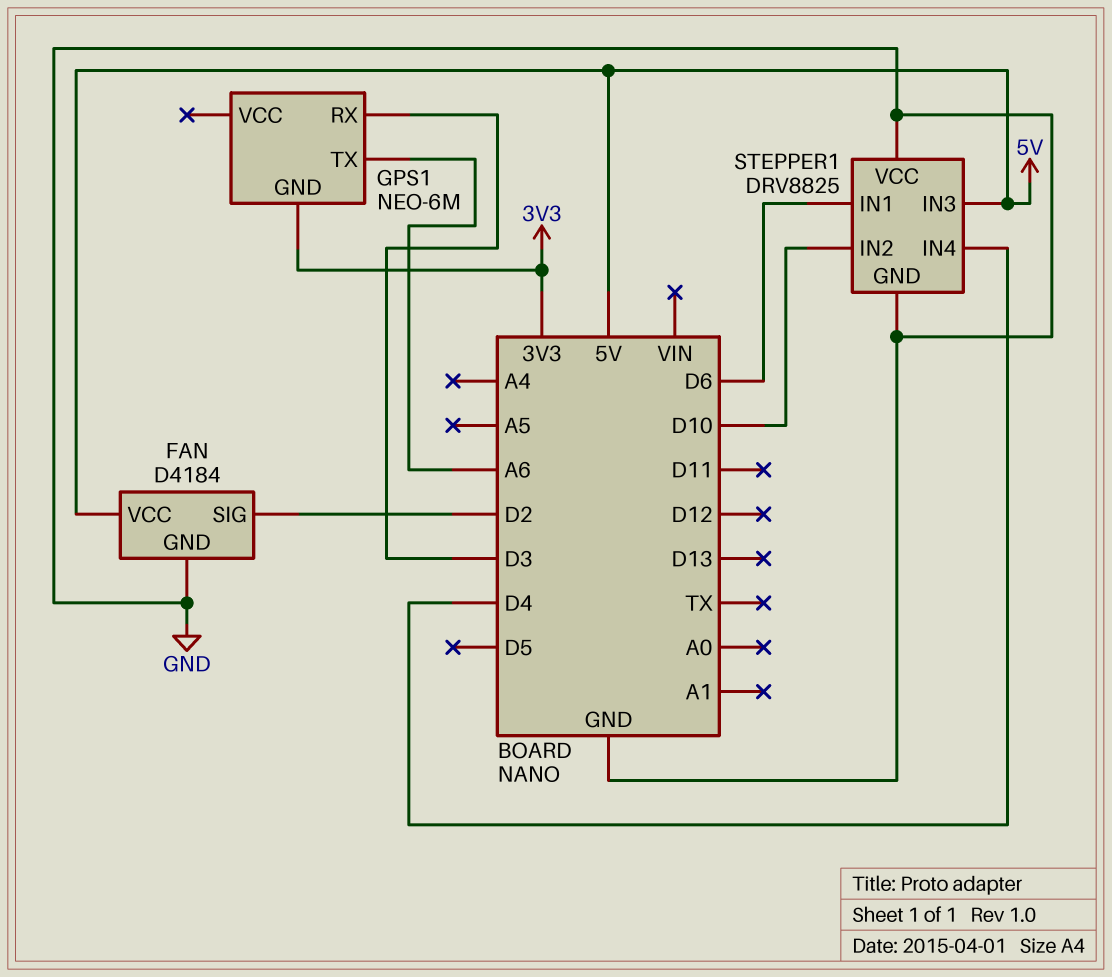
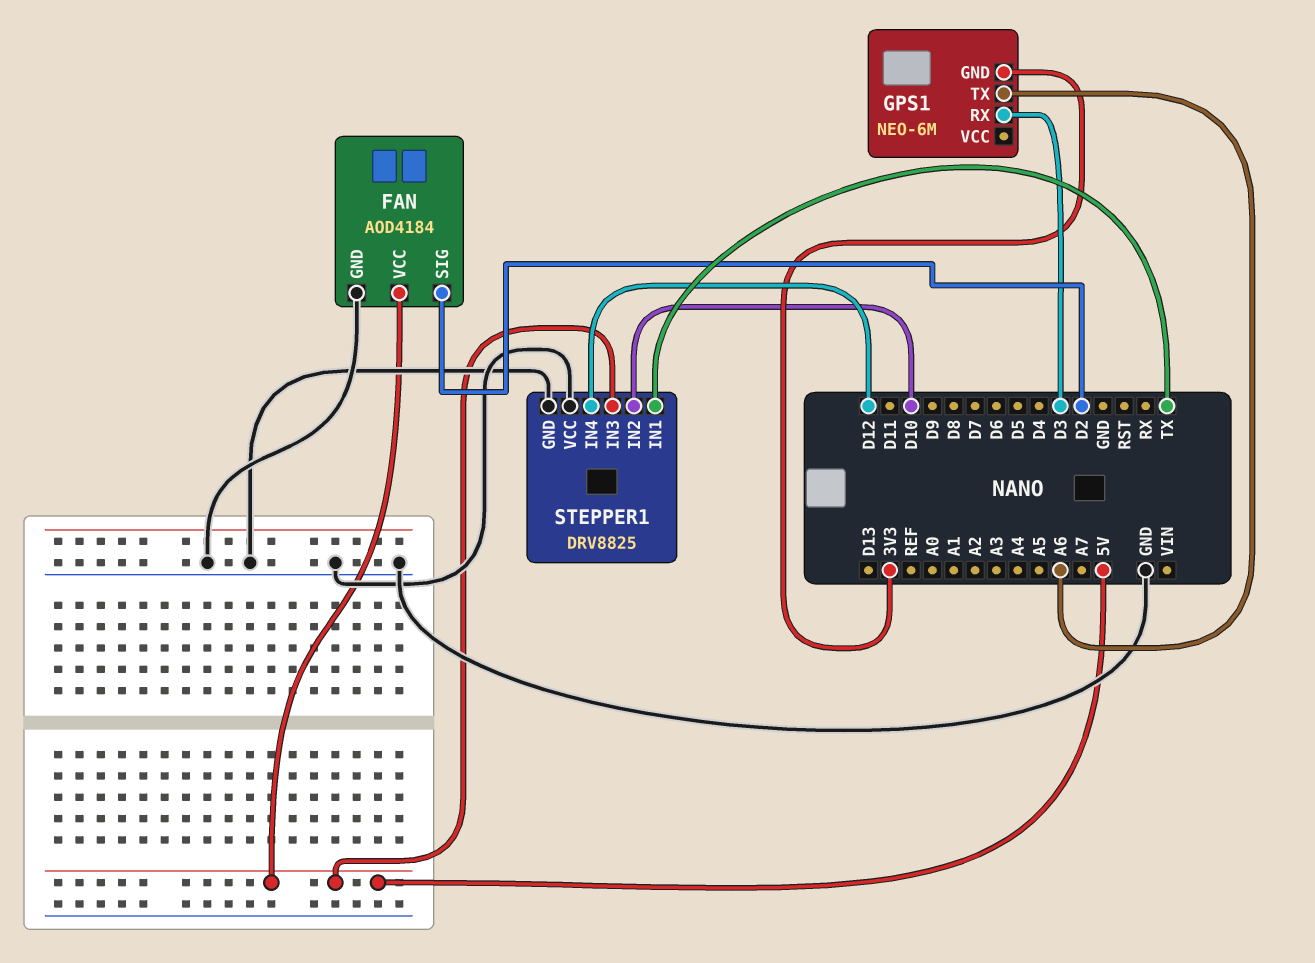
FAN: D4184 -> AOD4184
STEPPER1 pin IN1: D6 -> TX
STEPPER1 pin IN4: D4 -> D12

